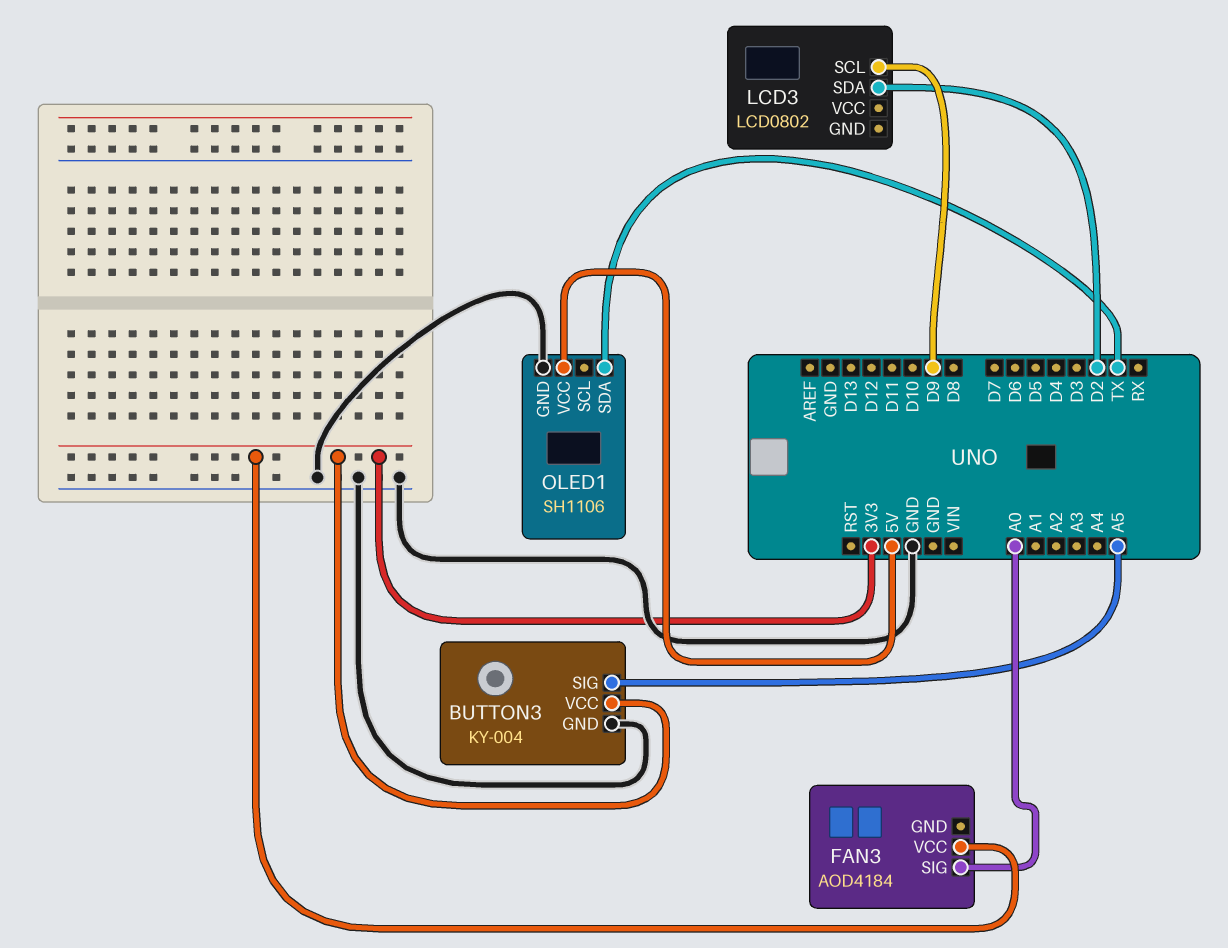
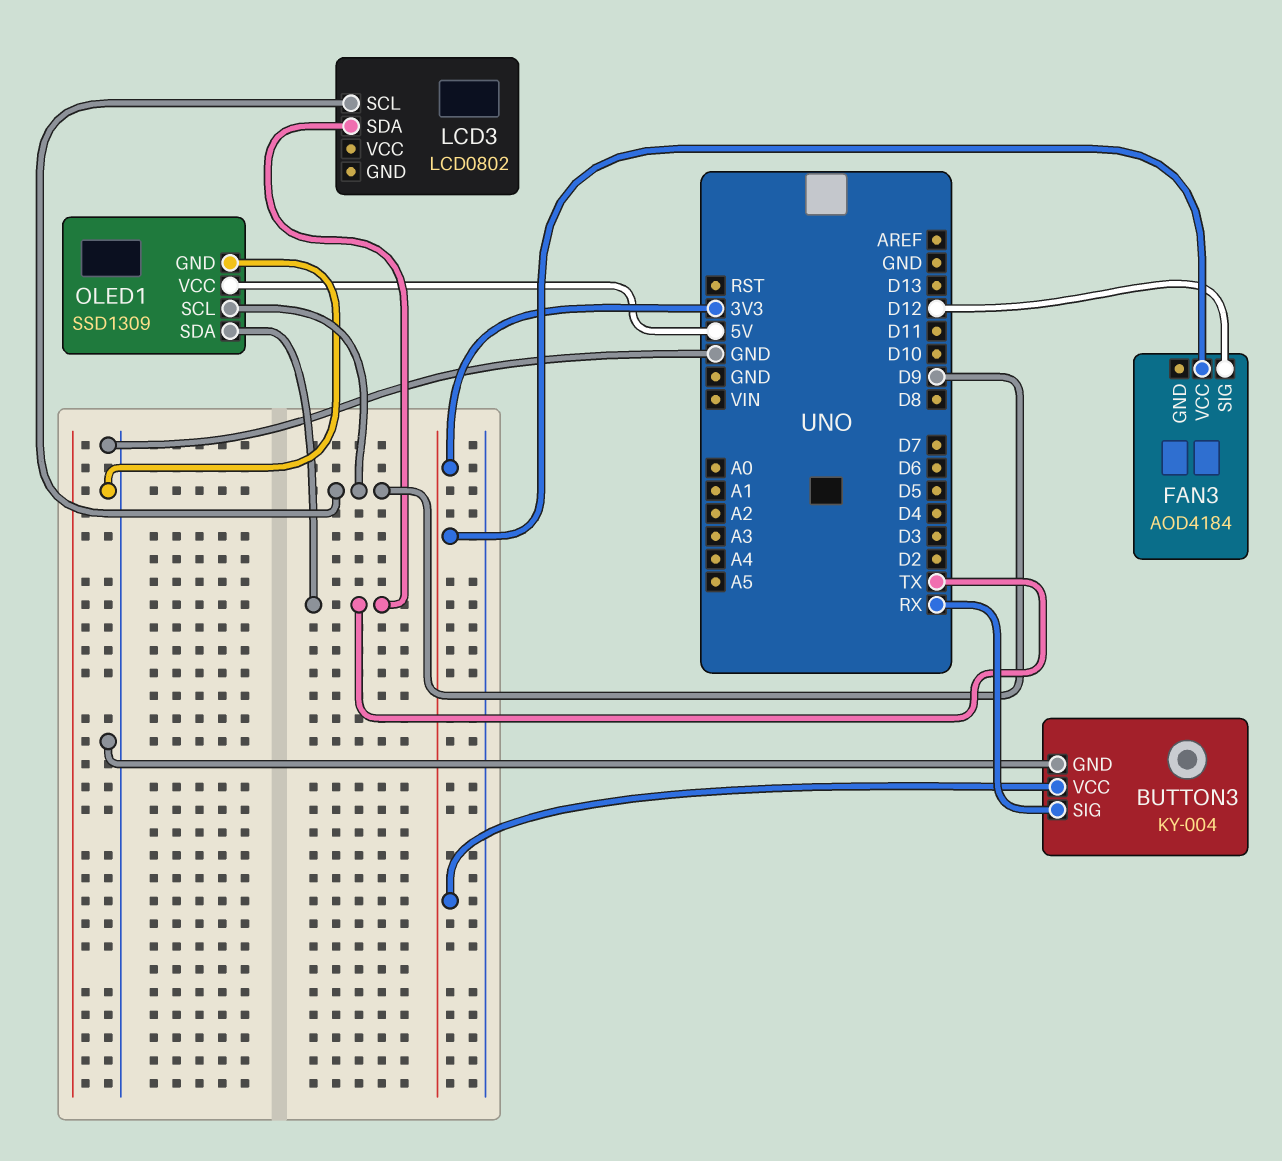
BUTTON3 pin SIG: A5 -> RX
FAN3 pin SIG: A0 -> D12
LCD3 pin SDA: D2 -> TX
OLED1: SH1106 -> SSD1309
OLED1 pin SCL: none -> D9

